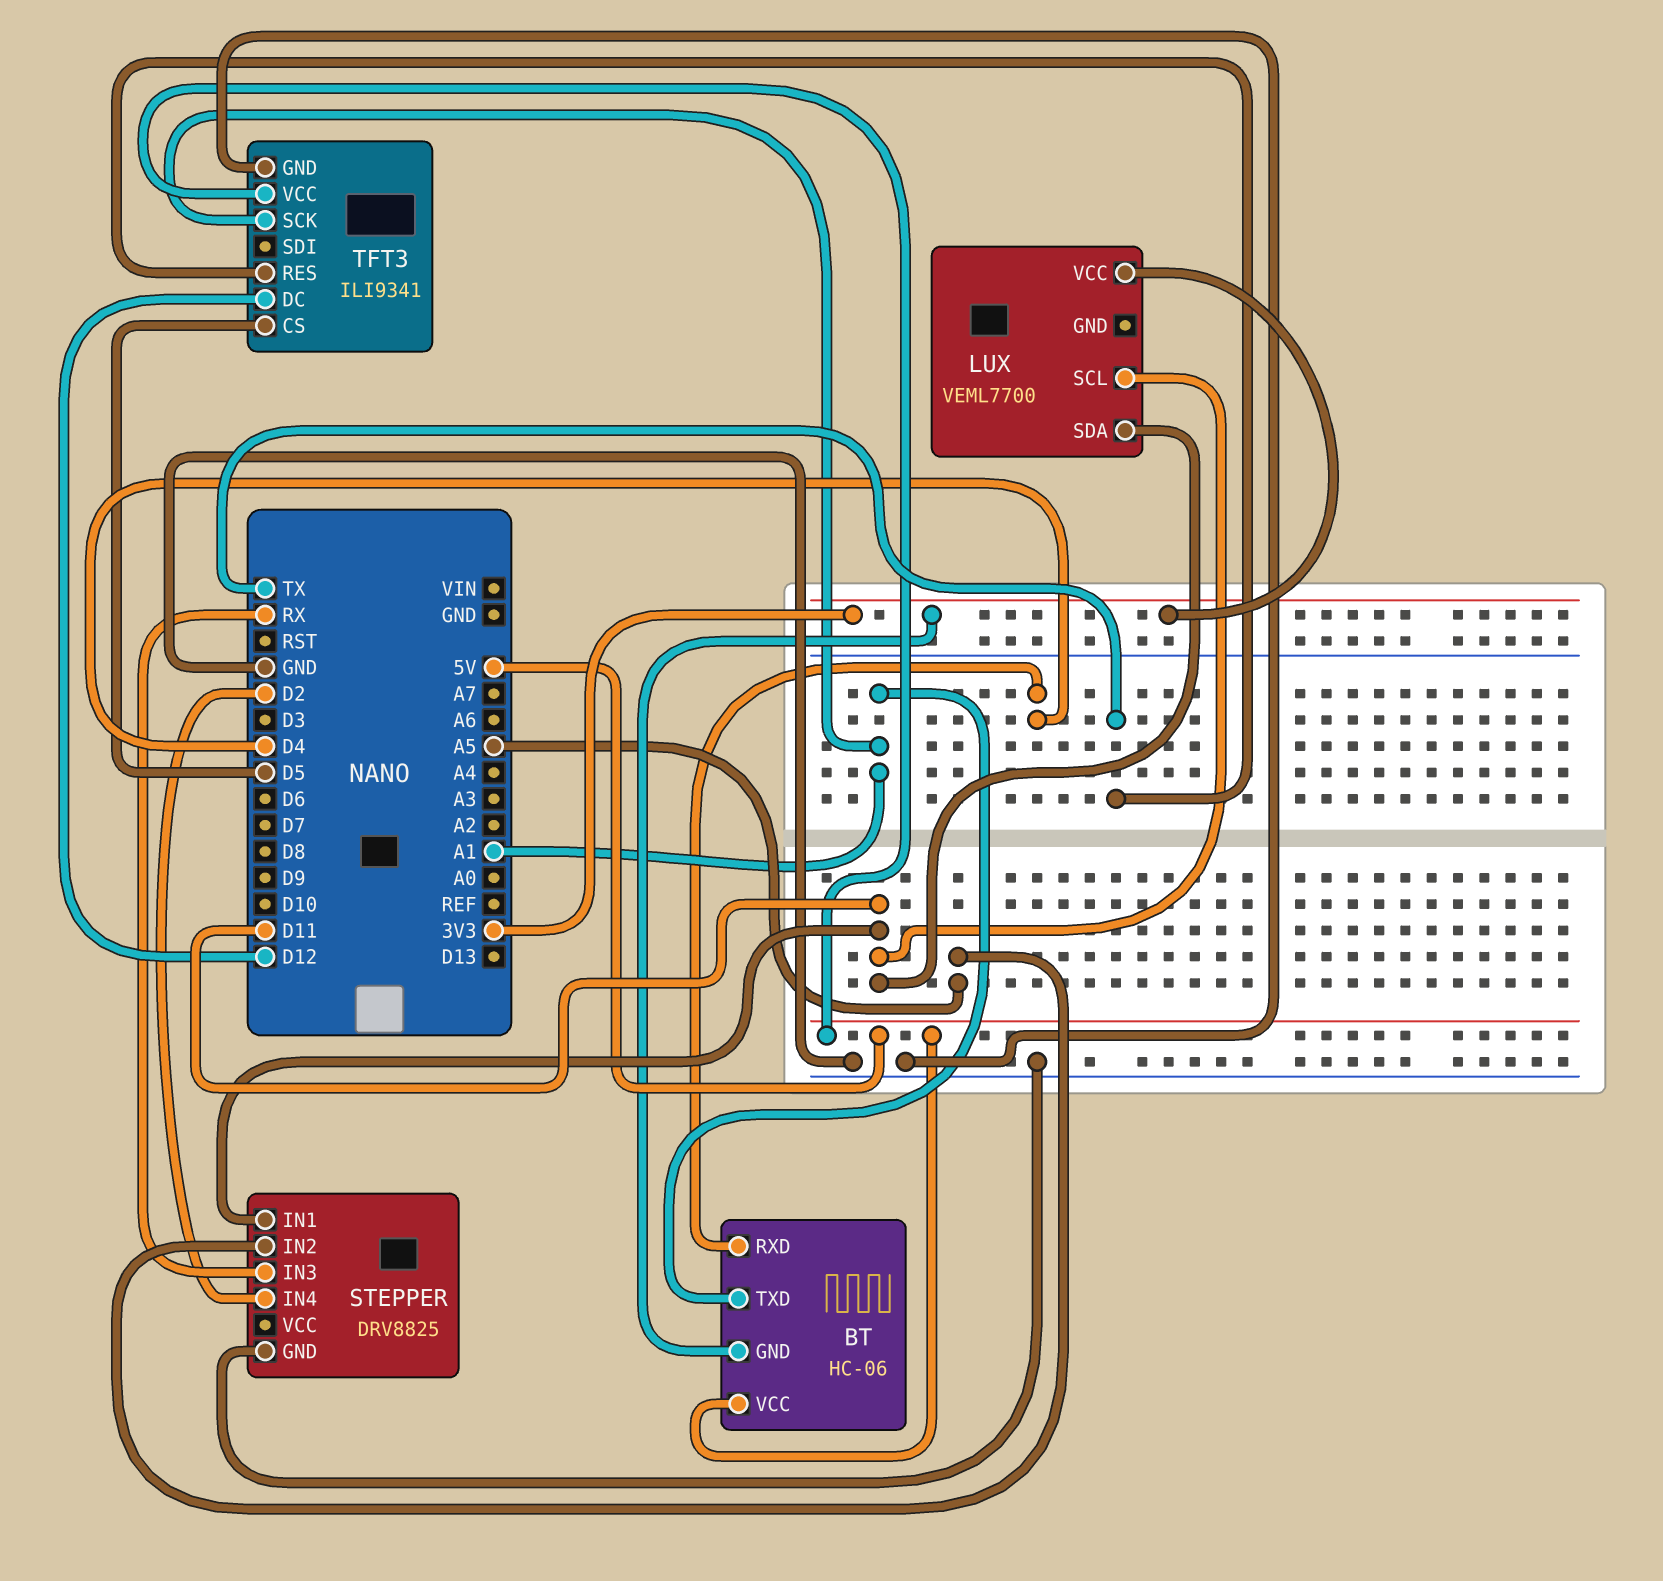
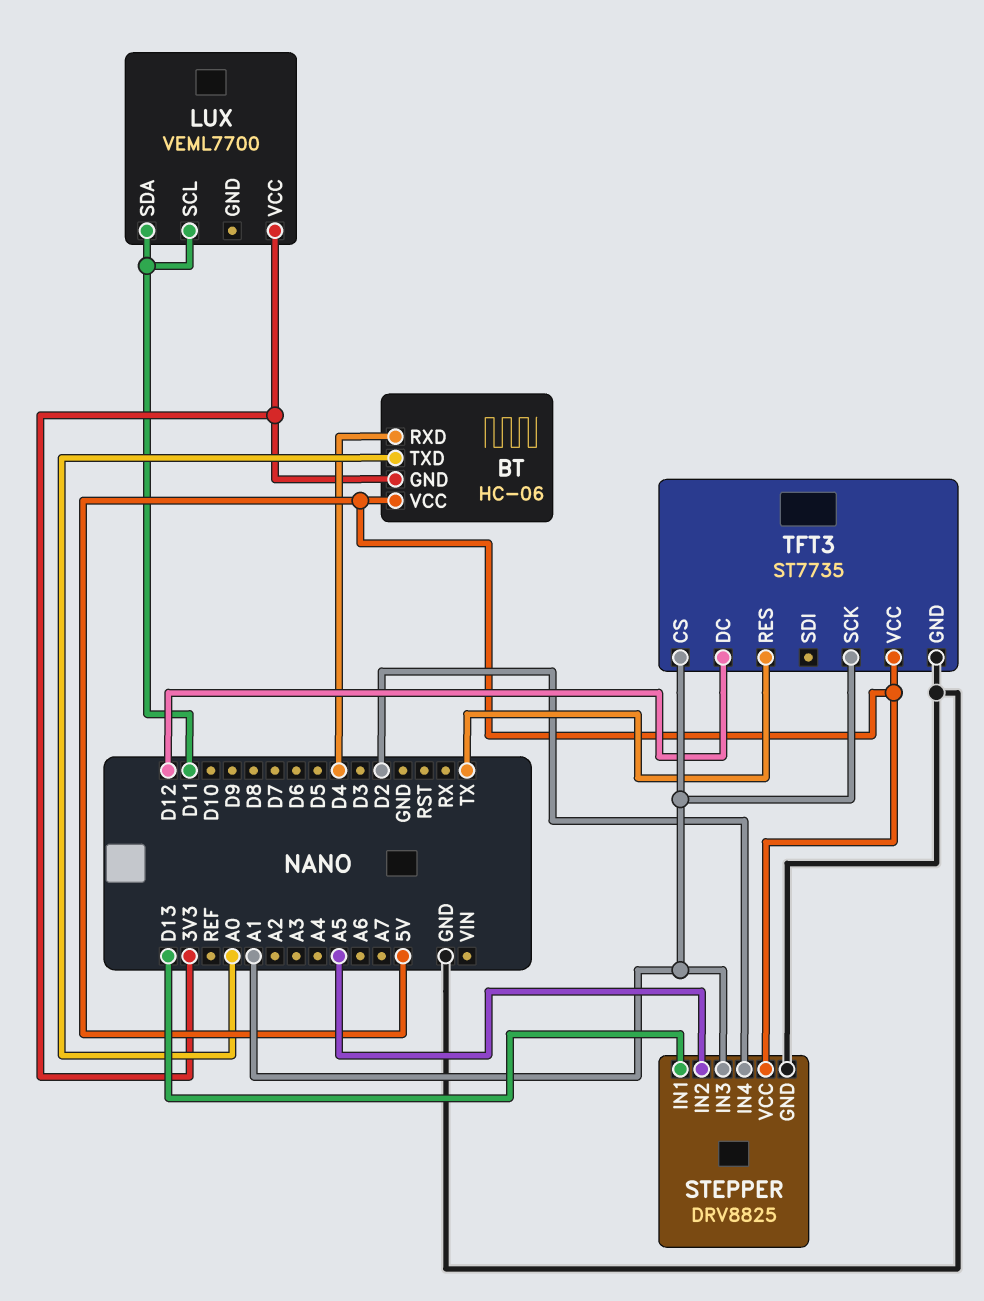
BT pin TXD: A1 -> A0
STEPPER pin IN1: D11 -> D13
STEPPER pin IN3: RX -> A1
STEPPER pin VCC: none -> 5V
TFT3: ILI9341 -> ST7735
TFT3 pin CS: D5 -> A1

